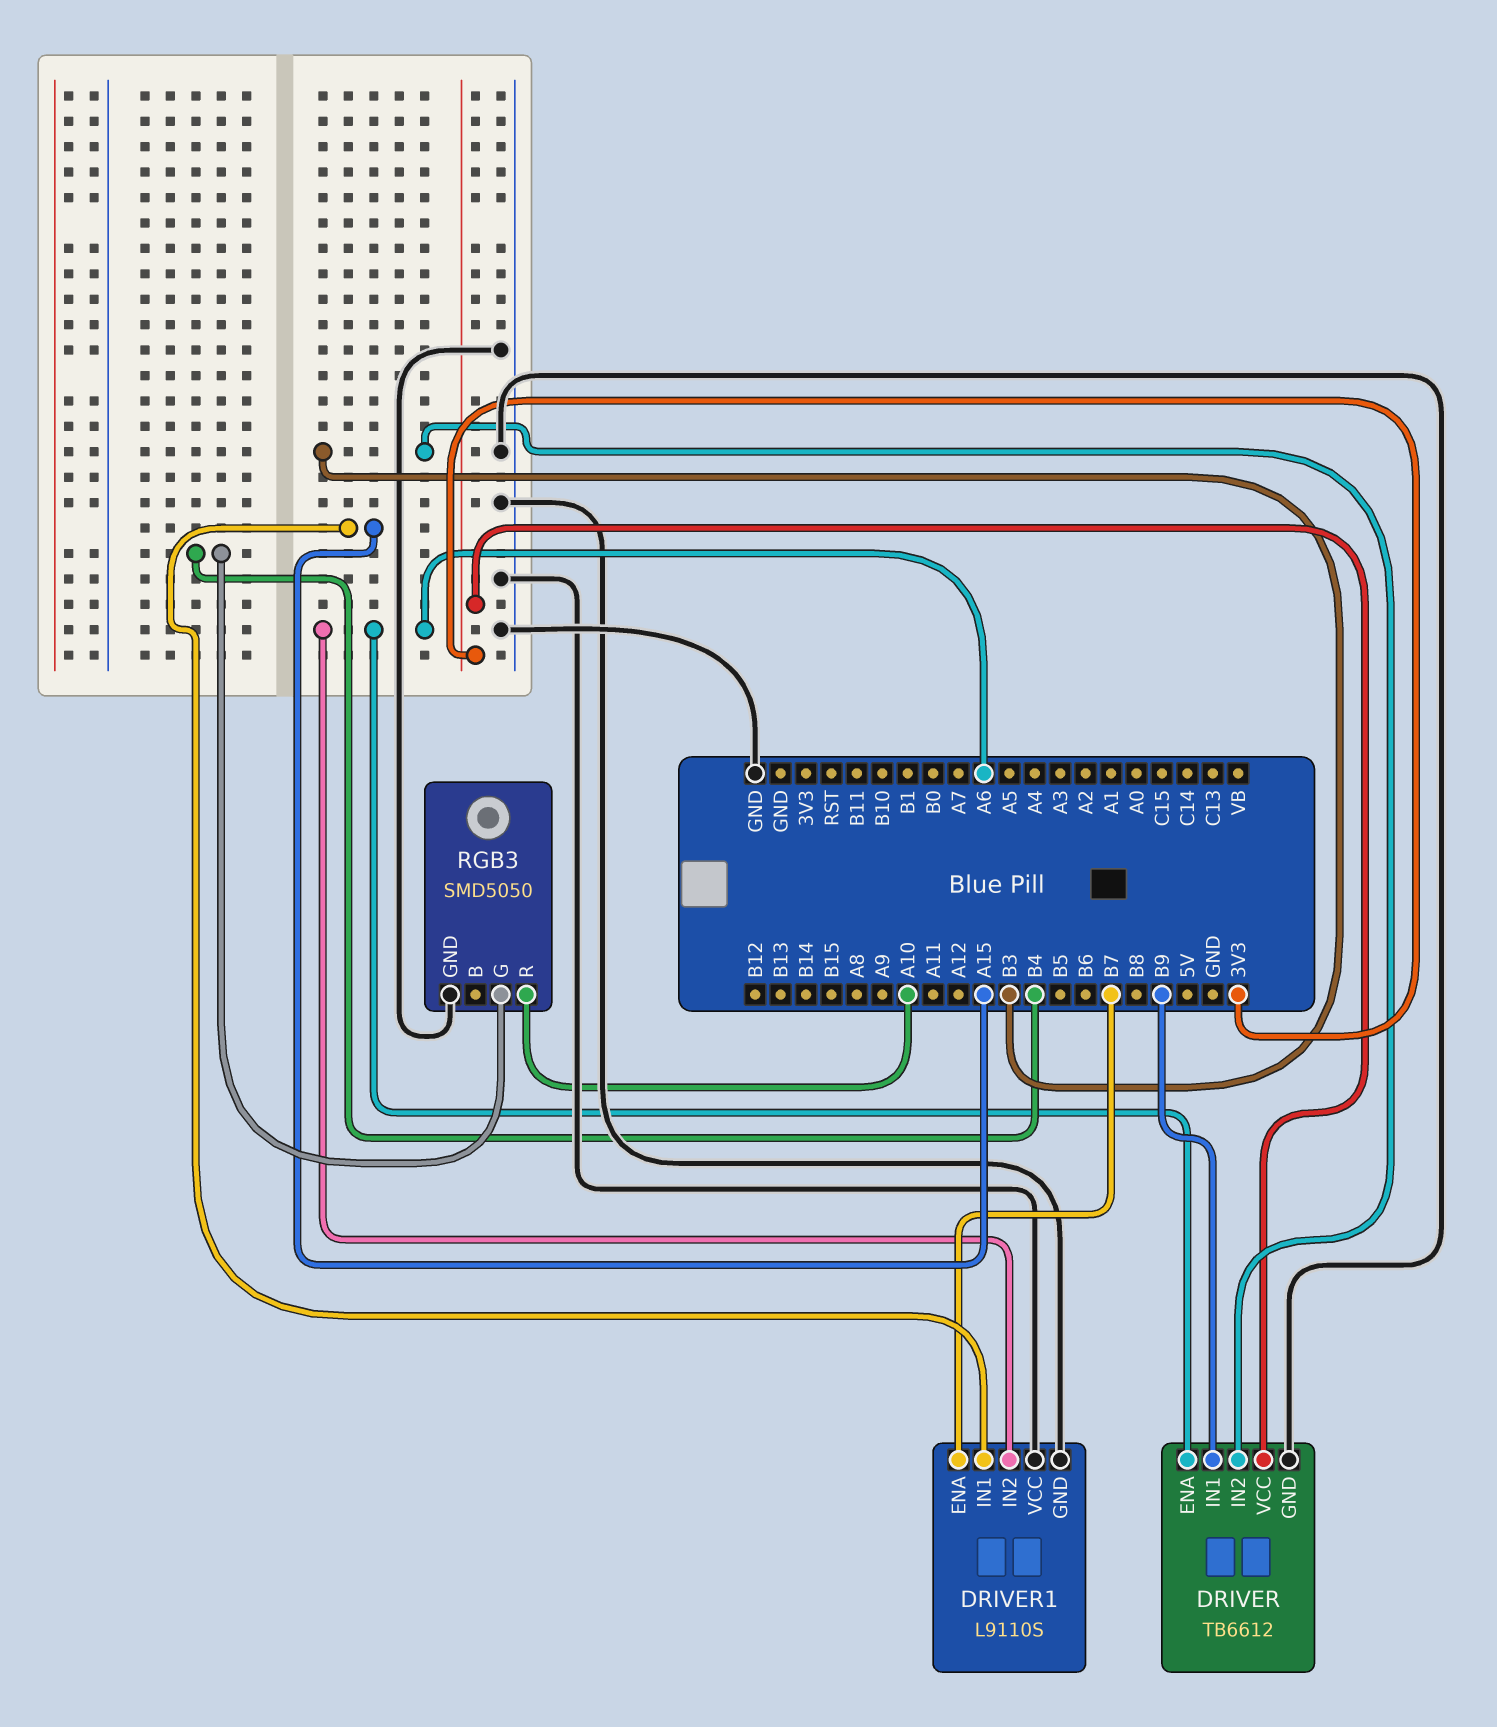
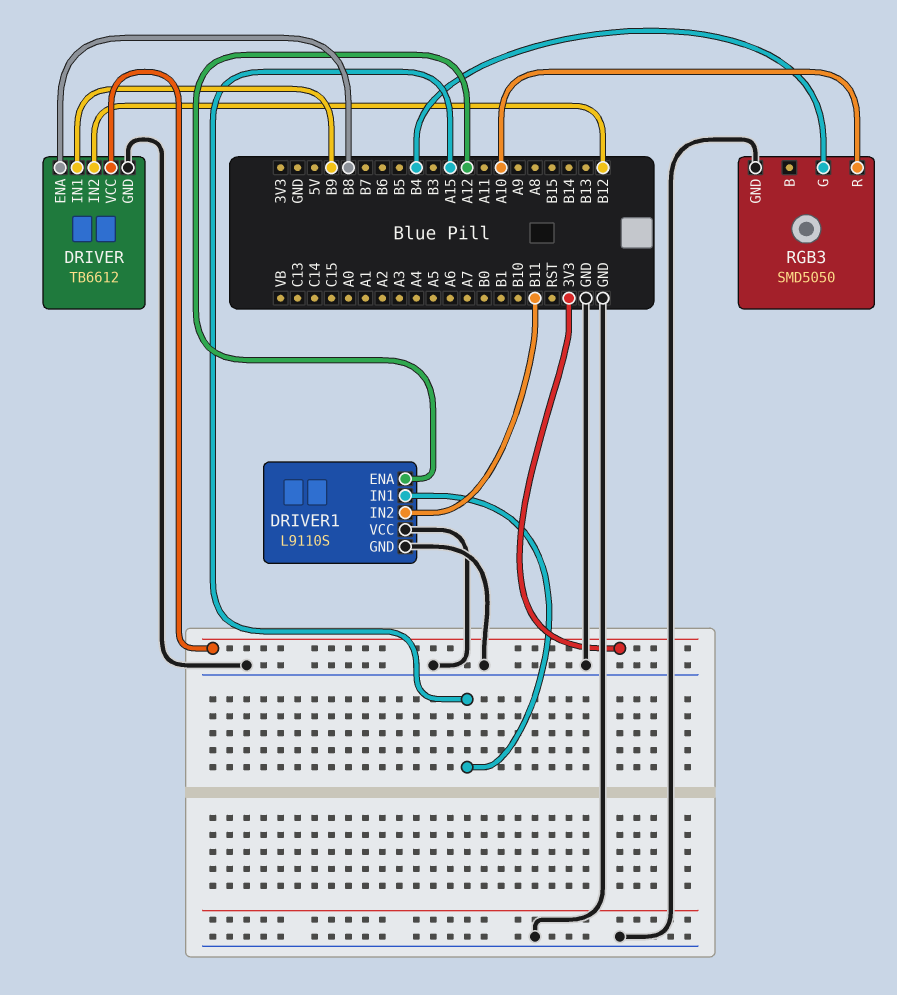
DRIVER pin ENA: A6 -> B8
DRIVER pin IN2: B3 -> B12
DRIVER1 pin ENA: B7 -> A12
DRIVER1 pin IN2: A6 -> B11

